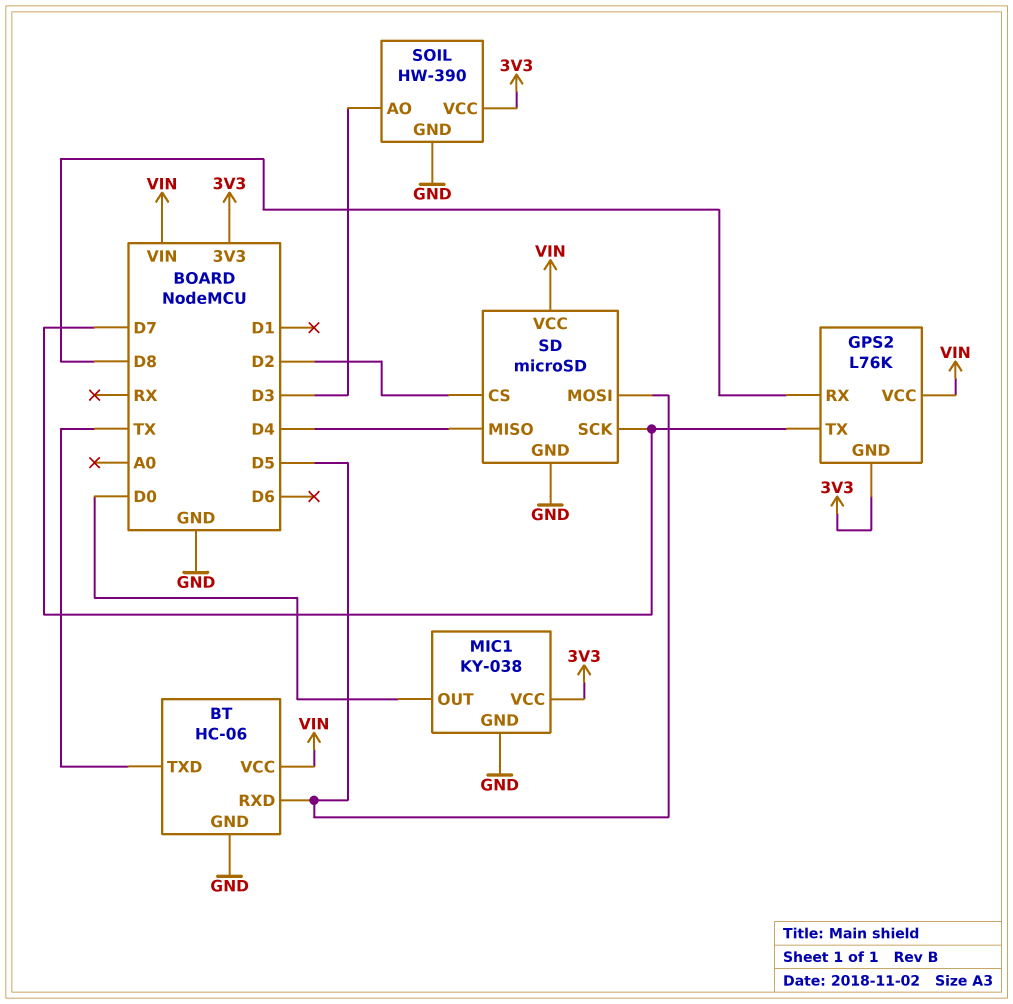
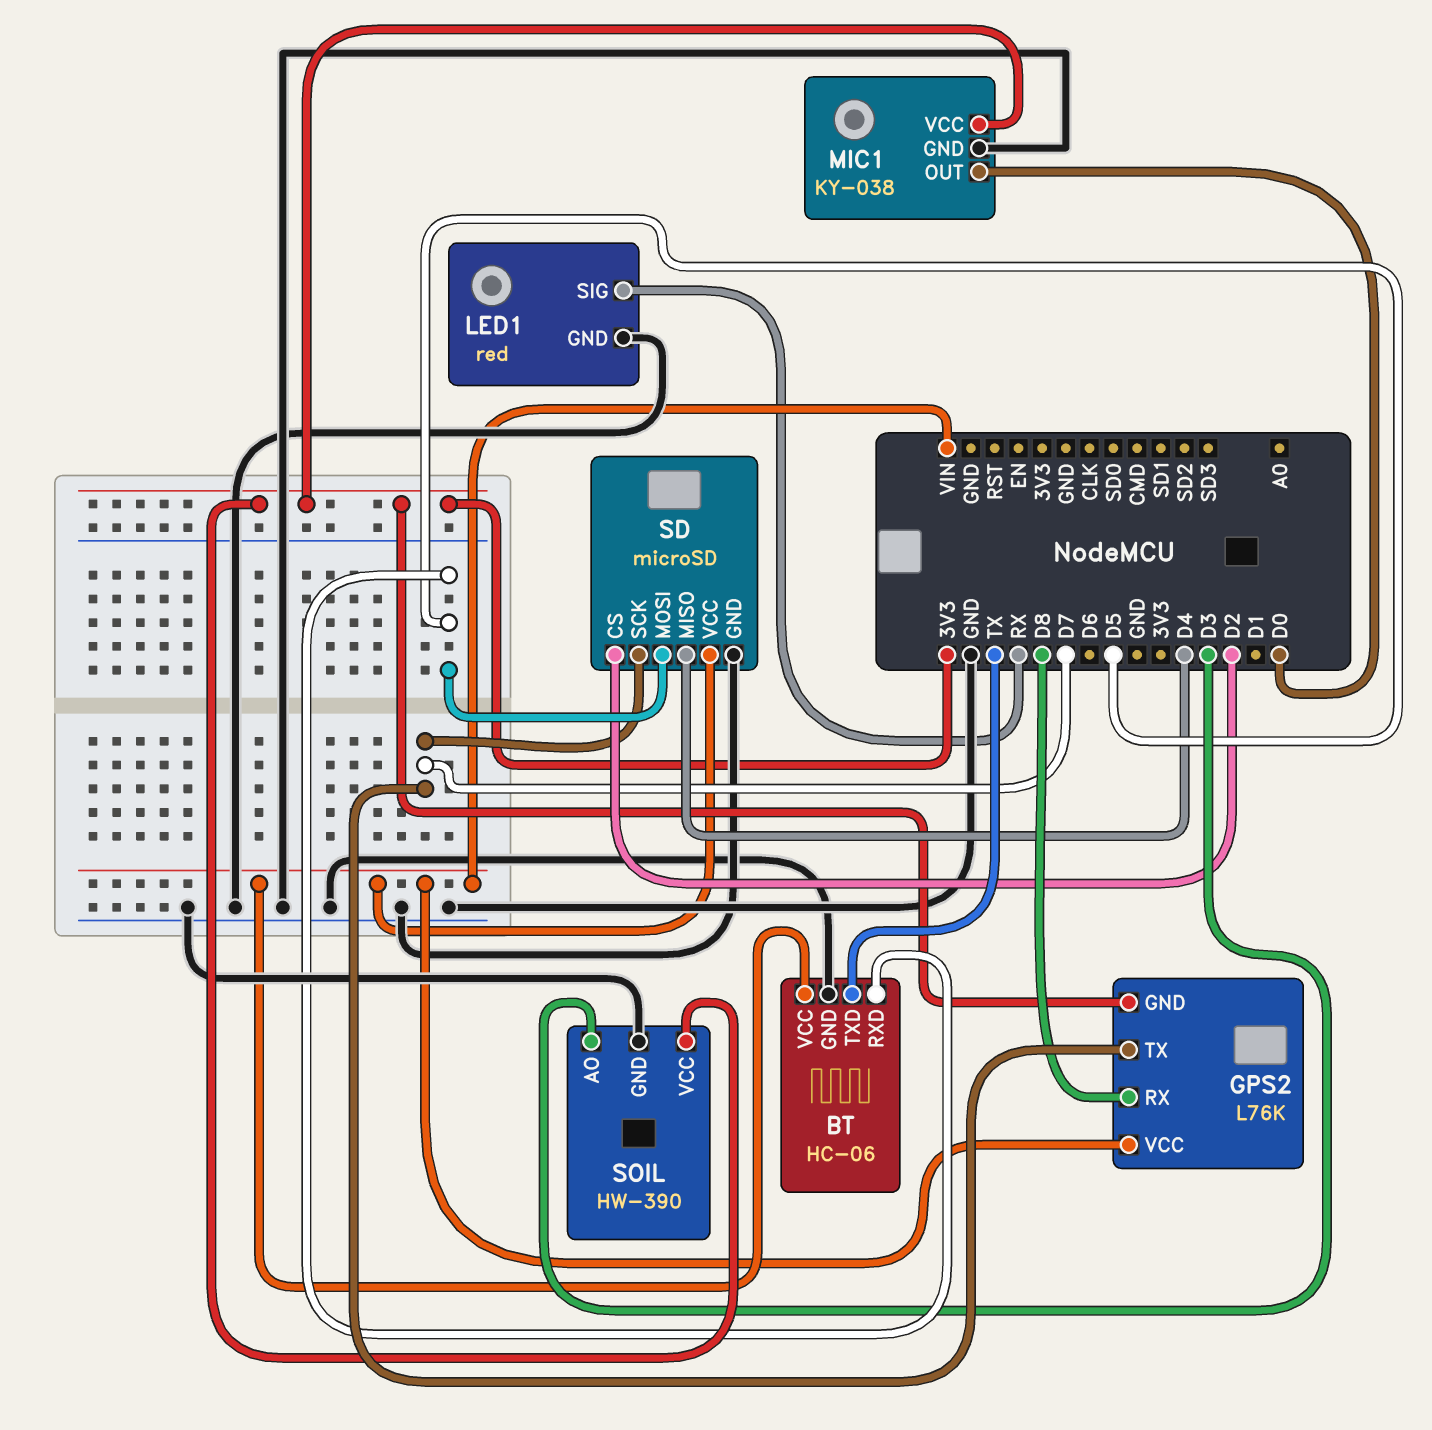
LED1: none -> red
LED1 pin GND: none -> GND
LED1 pin SIG: none -> RX

